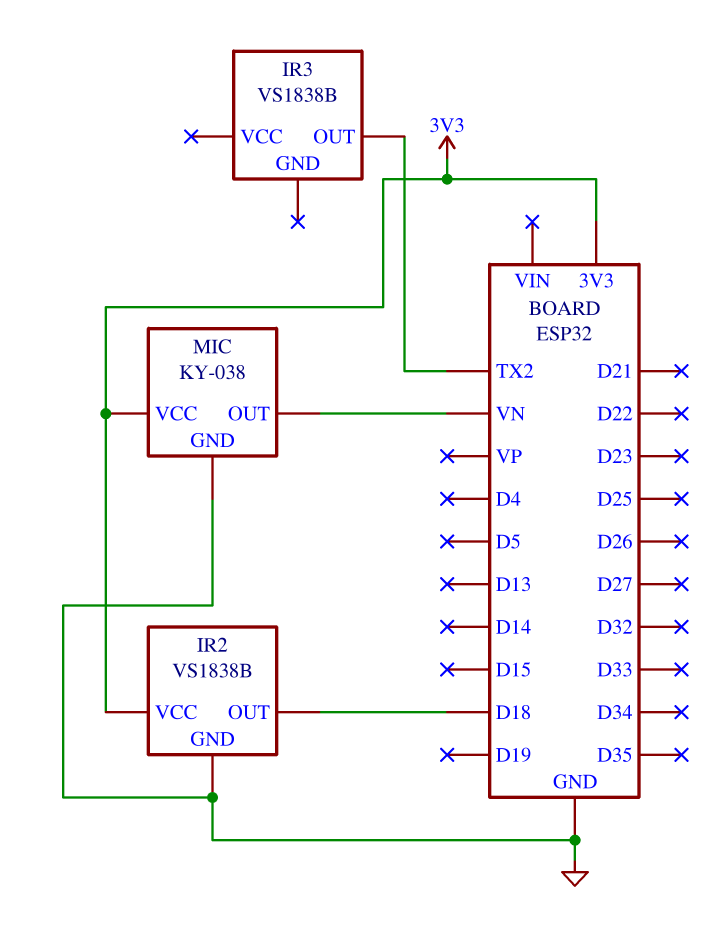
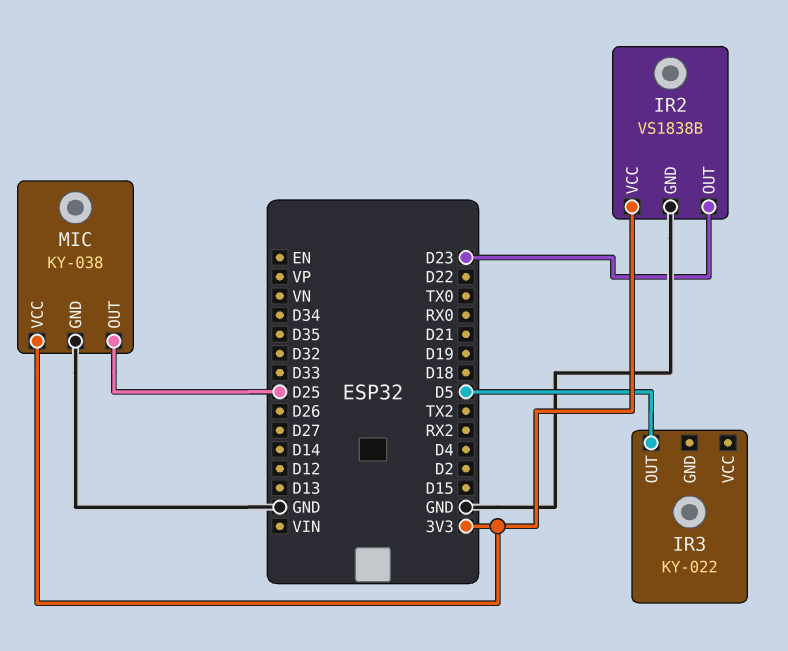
IR2 pin OUT: D18 -> D23
IR3: VS1838B -> KY-022
IR3 pin OUT: TX2 -> D5
MIC pin OUT: VN -> D25

